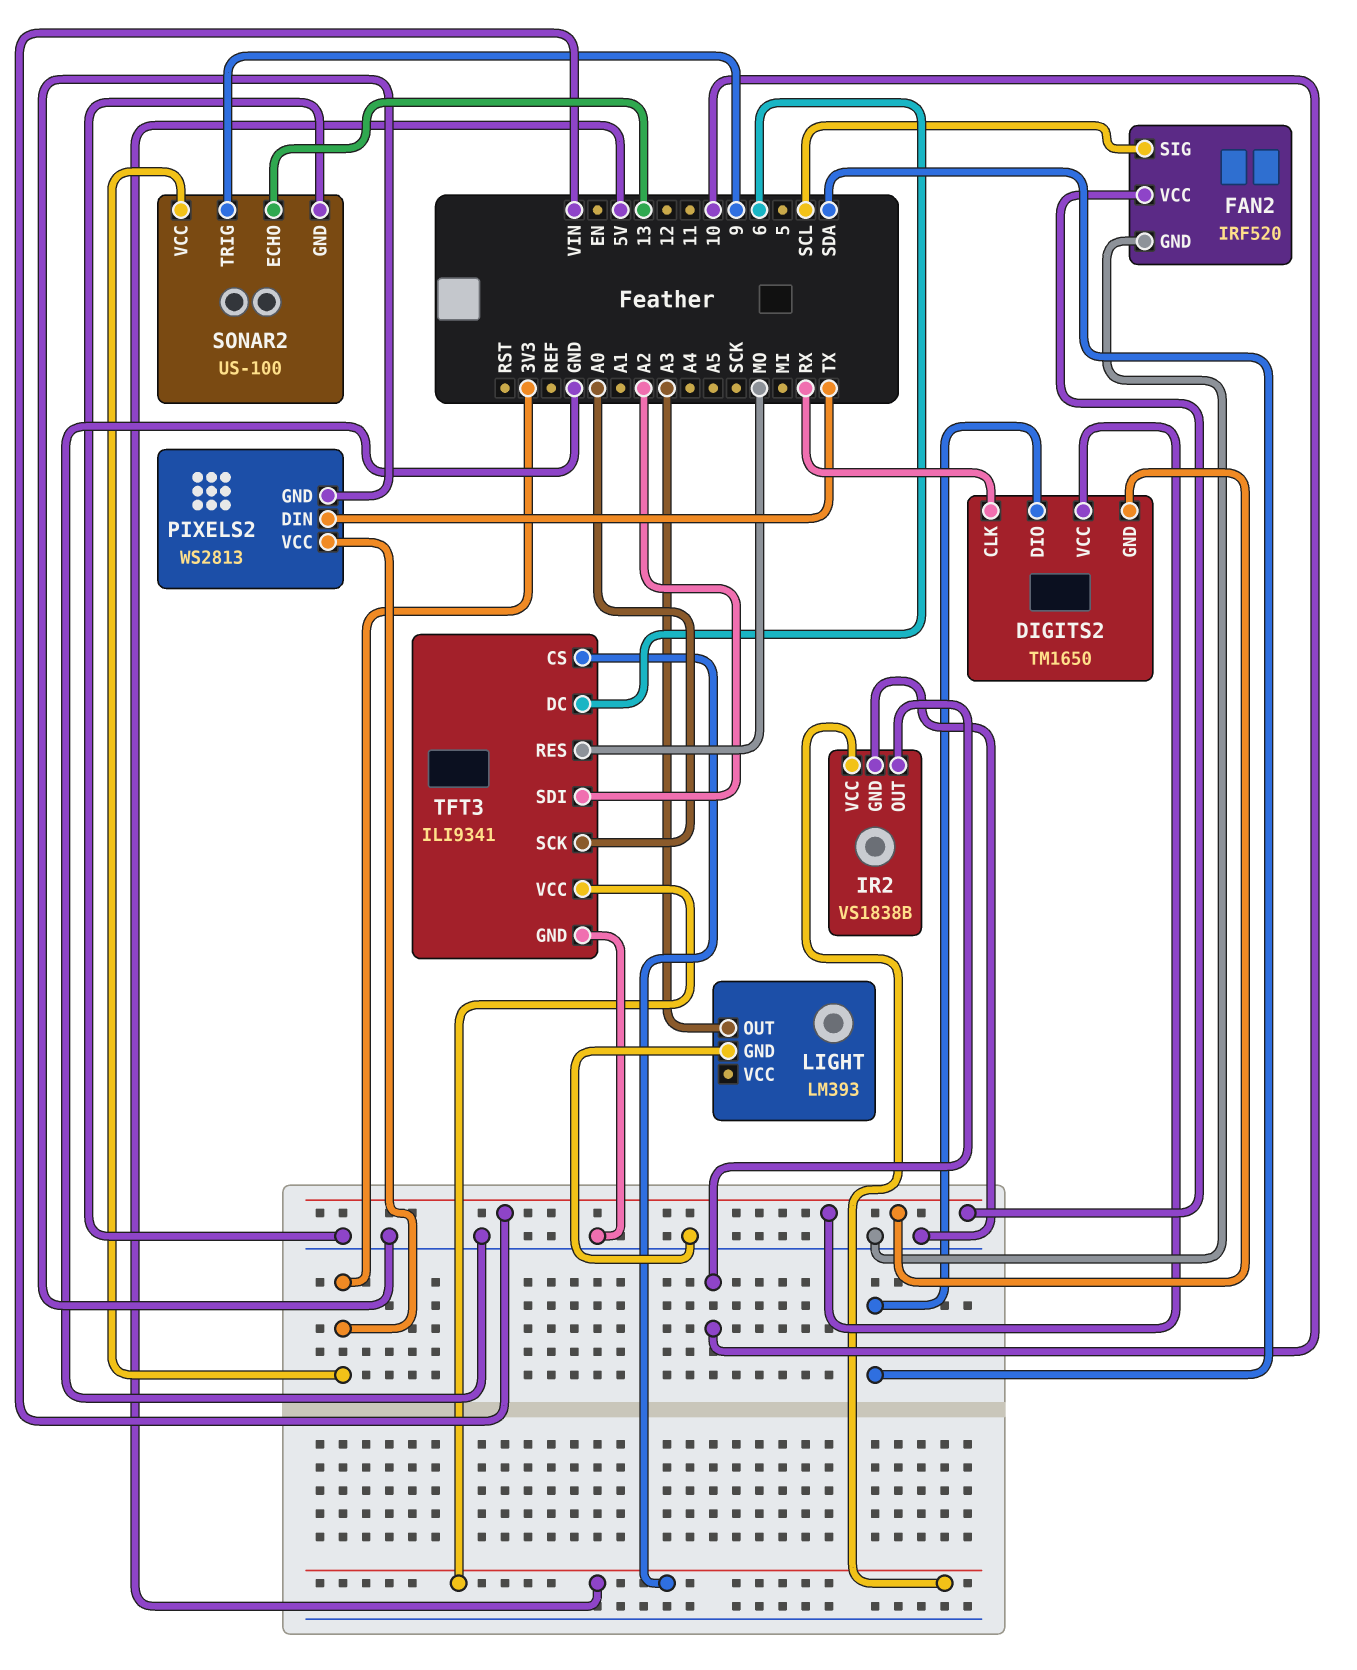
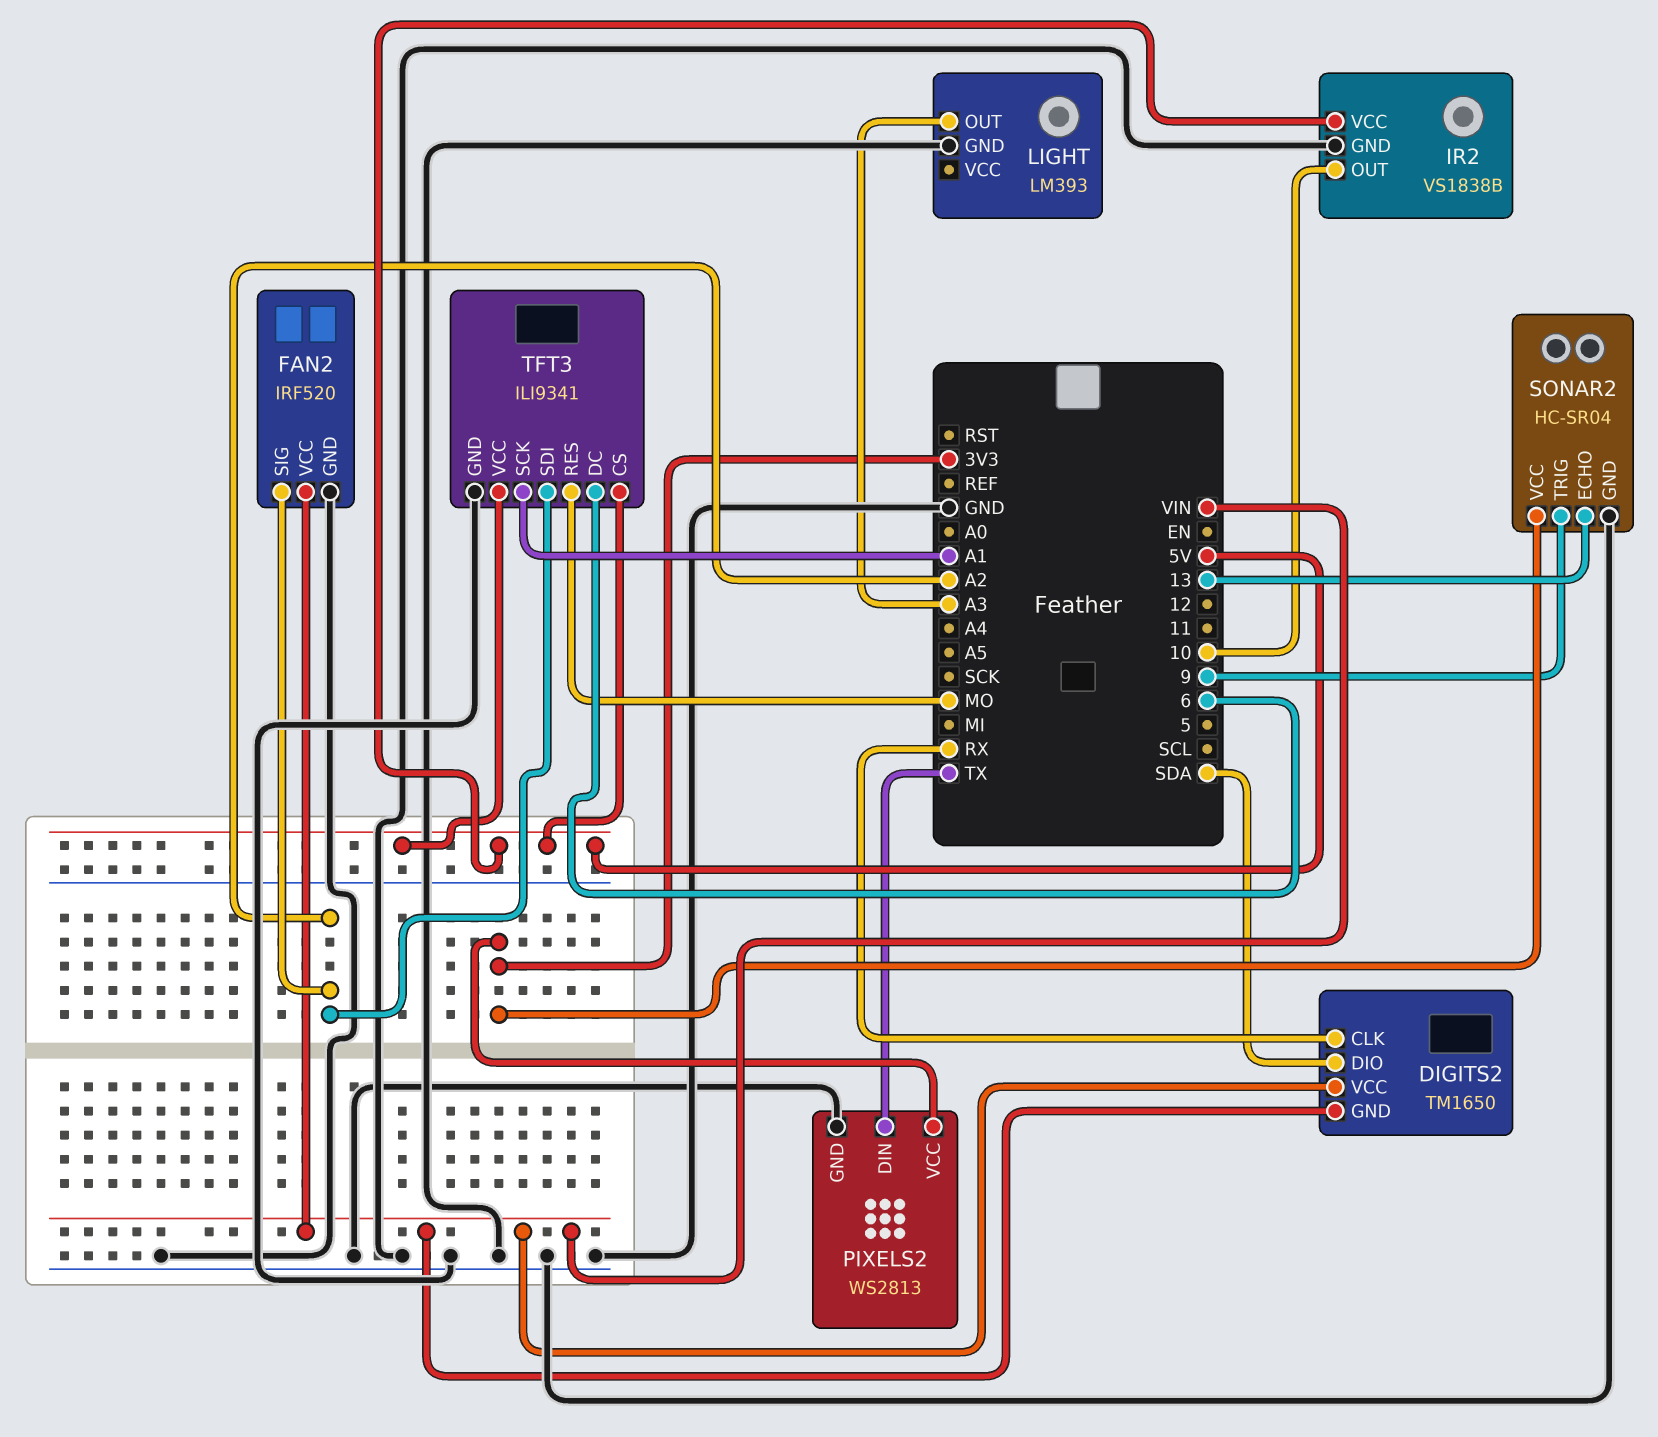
FAN2 pin SIG: SCL -> A2
SONAR2: US-100 -> HC-SR04
TFT3 pin SCK: A0 -> A1

